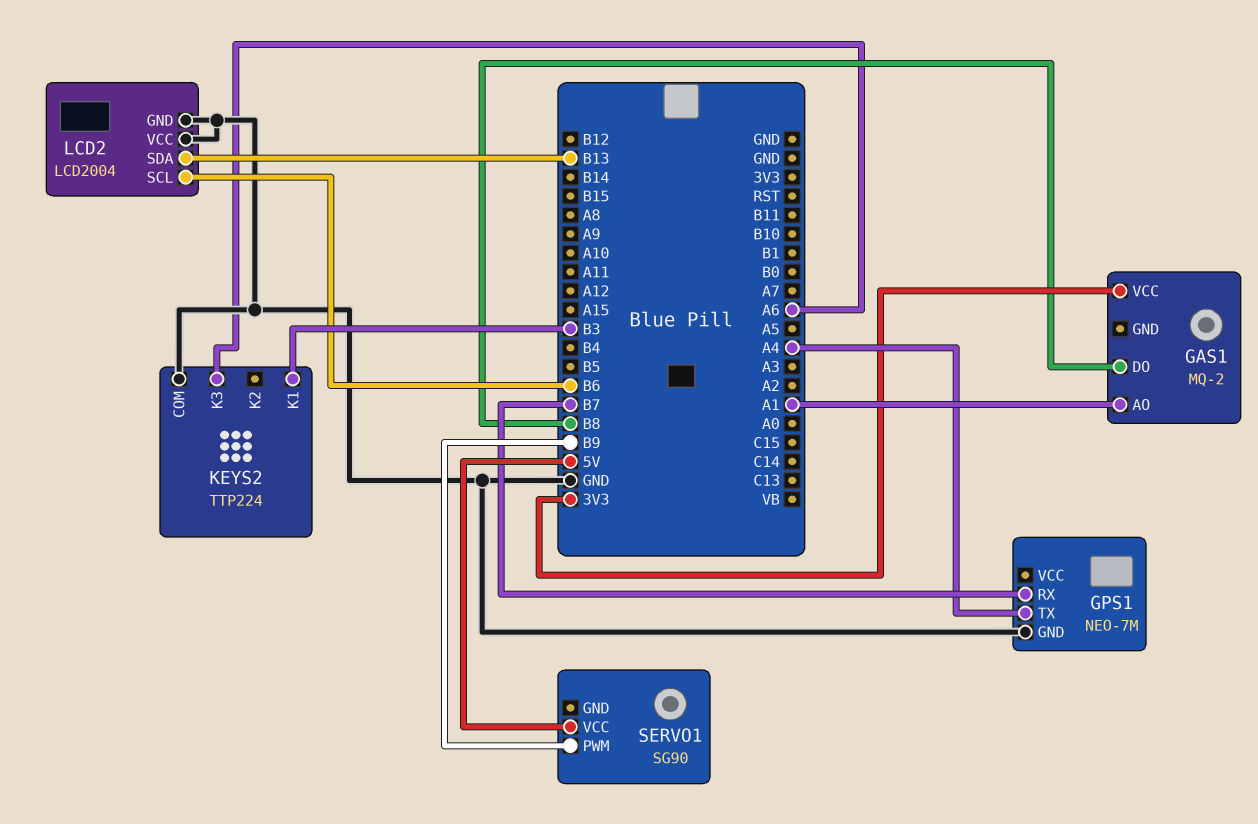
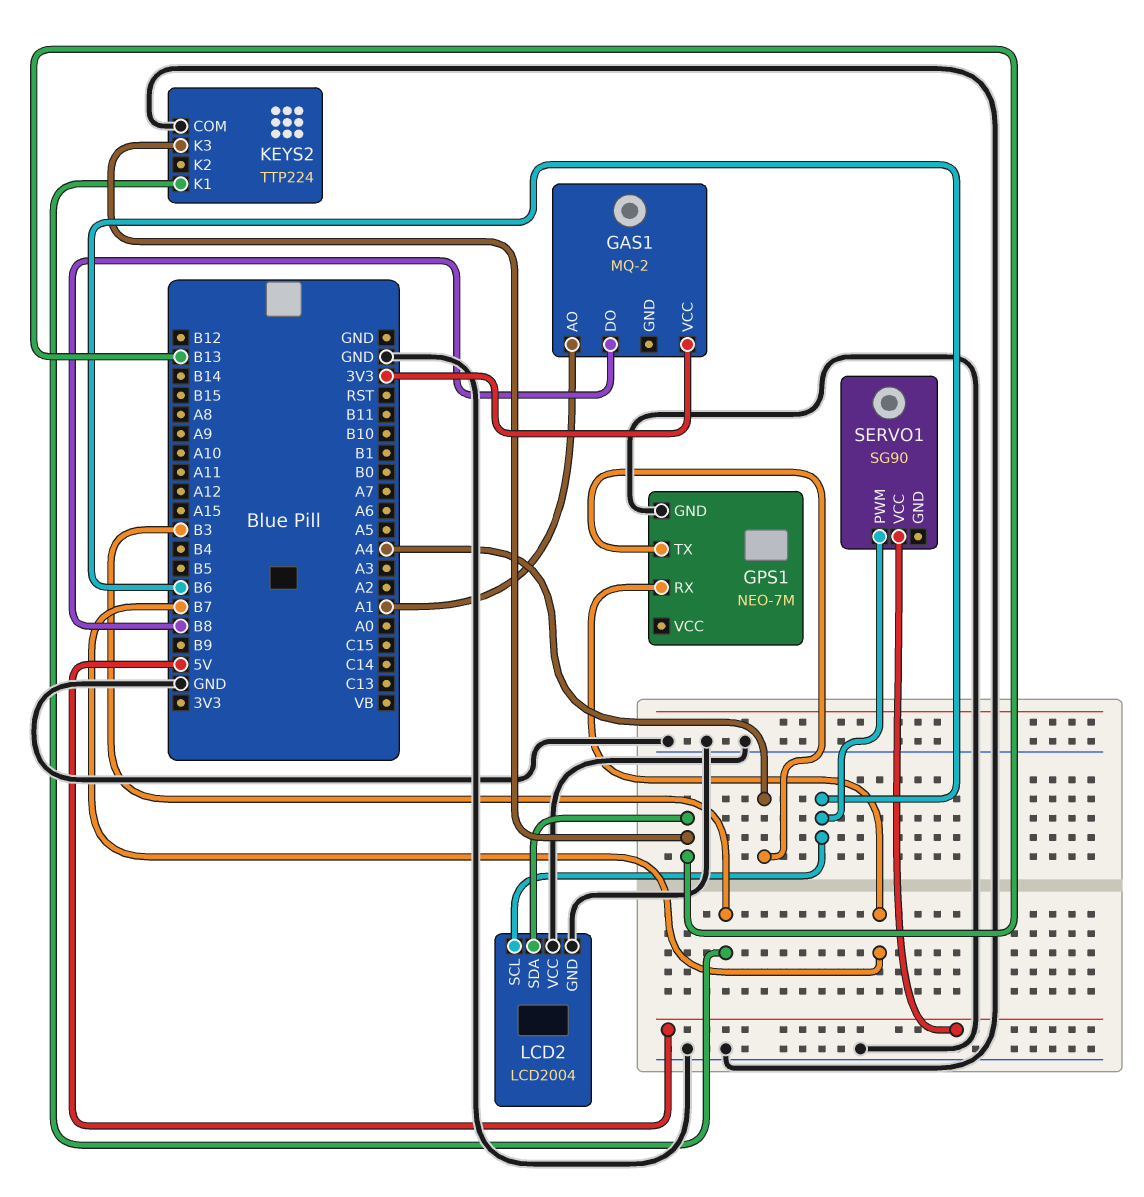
KEYS2 pin K3: A6 -> B13
SERVO1 pin PWM: B9 -> B6

